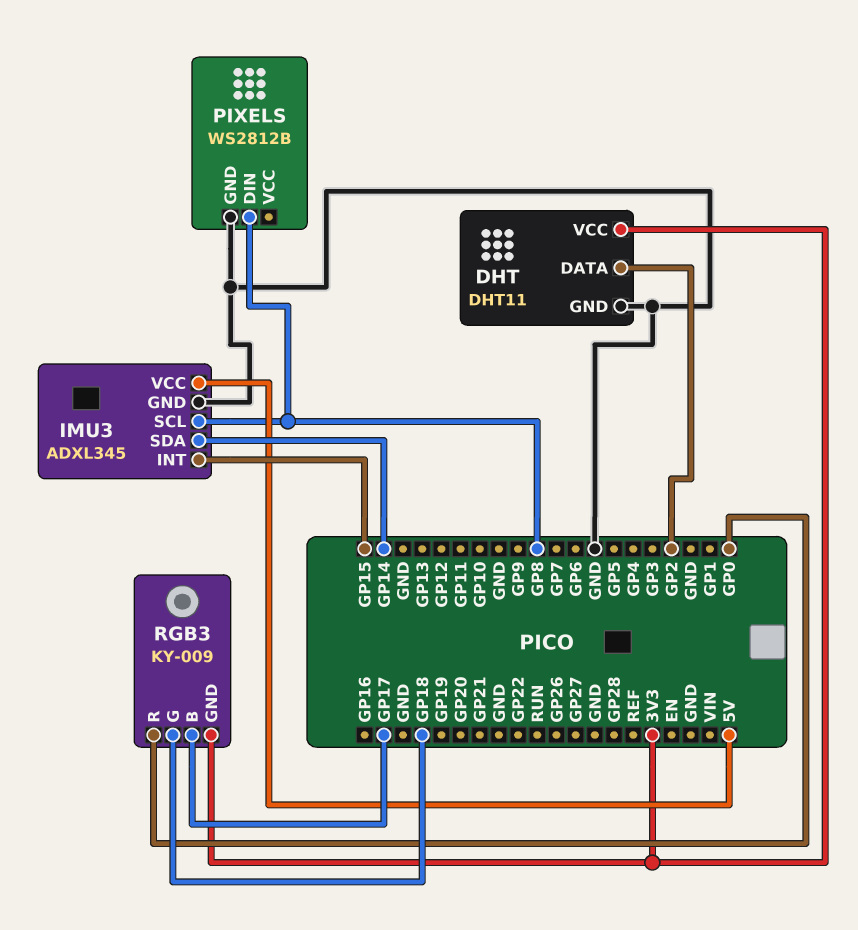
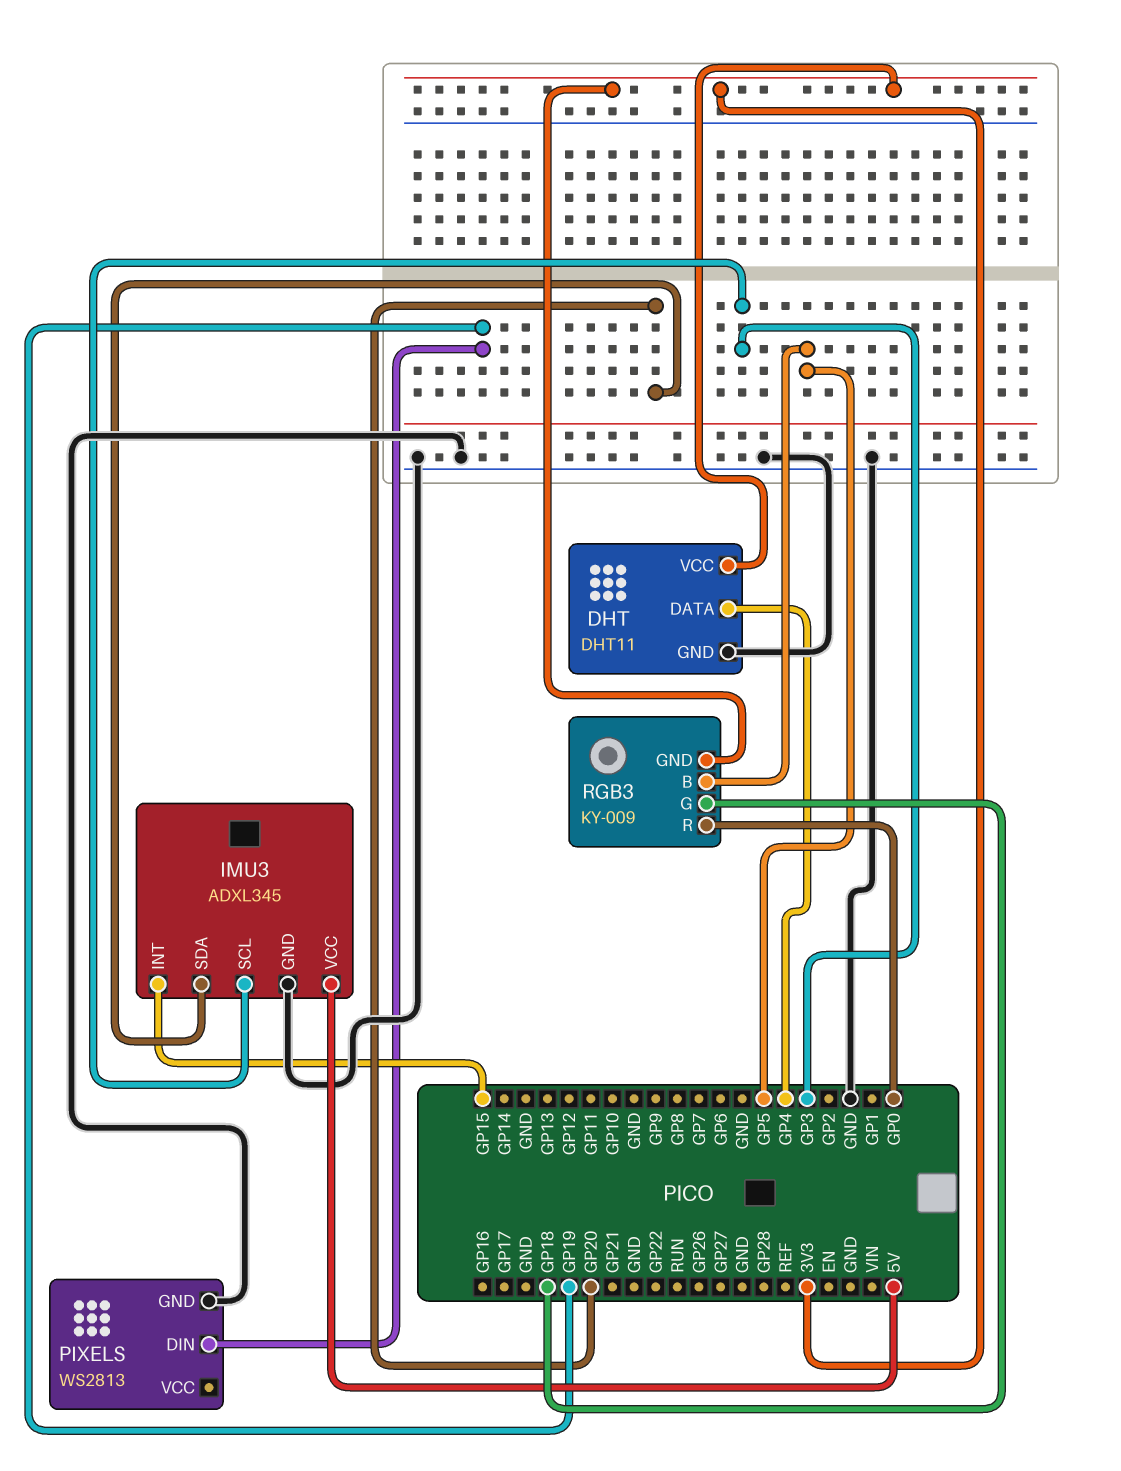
DHT pin DATA: GP2 -> GP4
IMU3 pin SCL: GP8 -> GP3
IMU3 pin SDA: GP14 -> GP20
PIXELS: WS2812B -> WS2813
PIXELS pin DIN: GP8 -> GP19
RGB3 pin B: GP17 -> GP5

